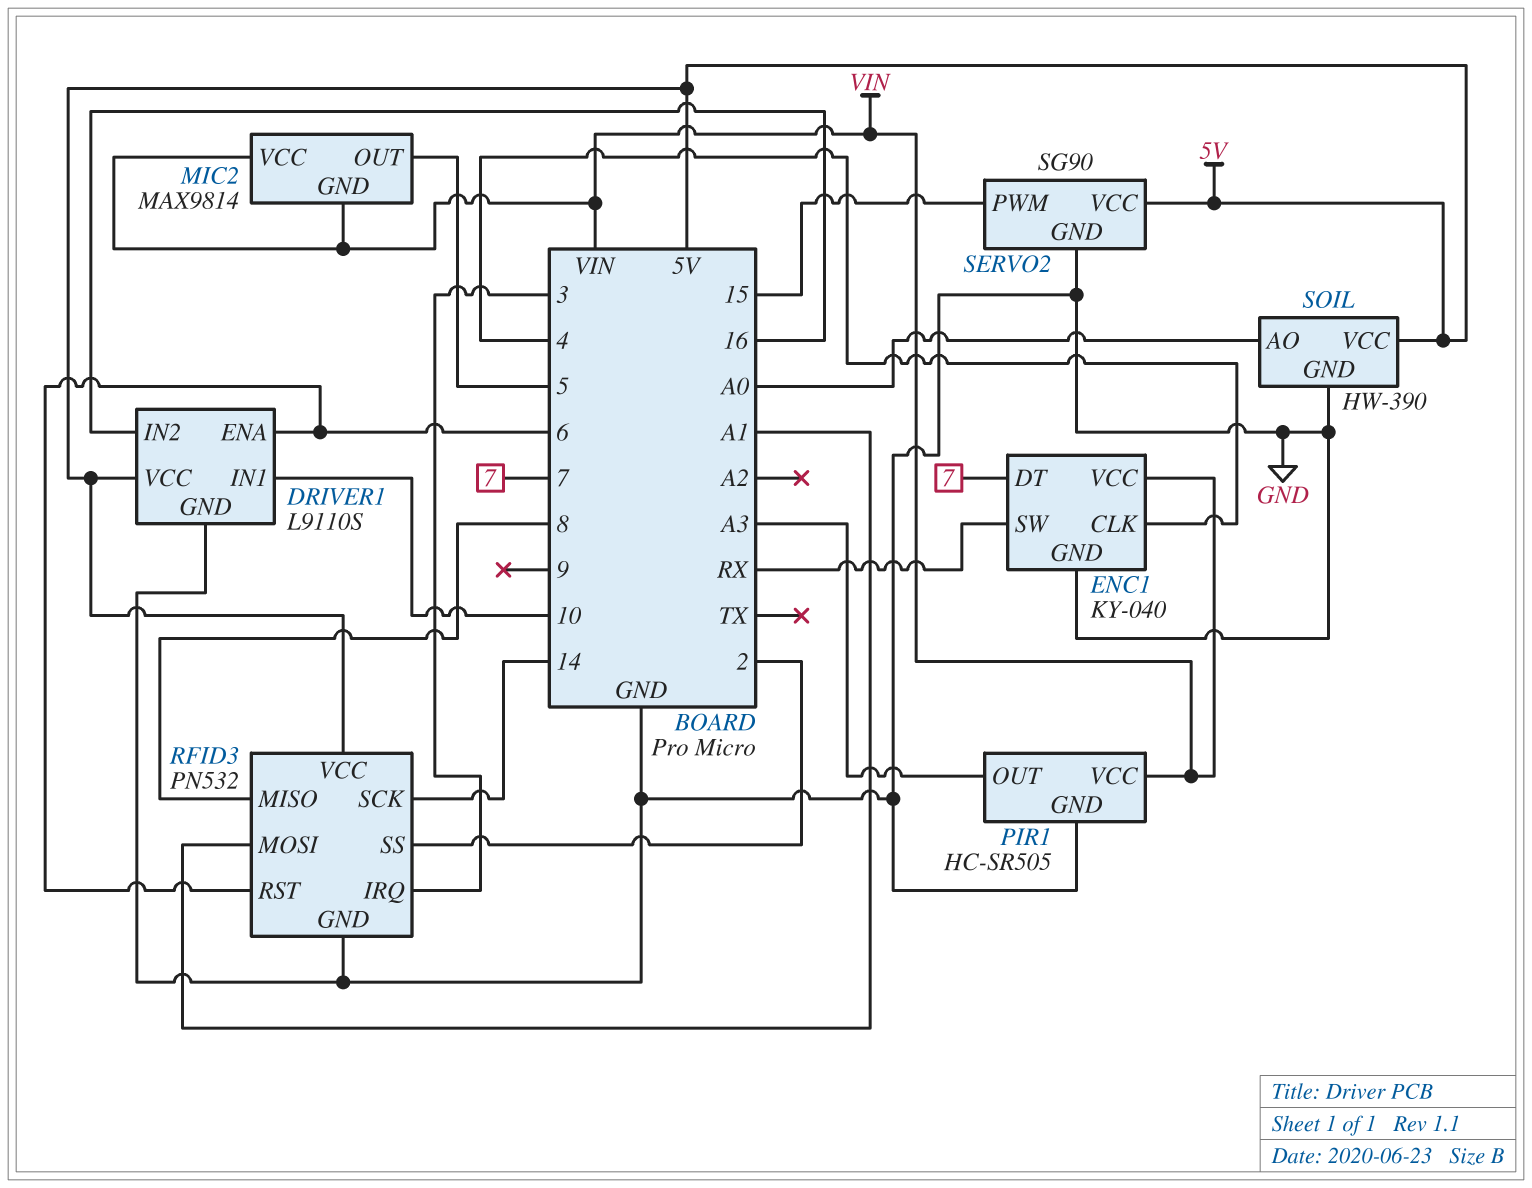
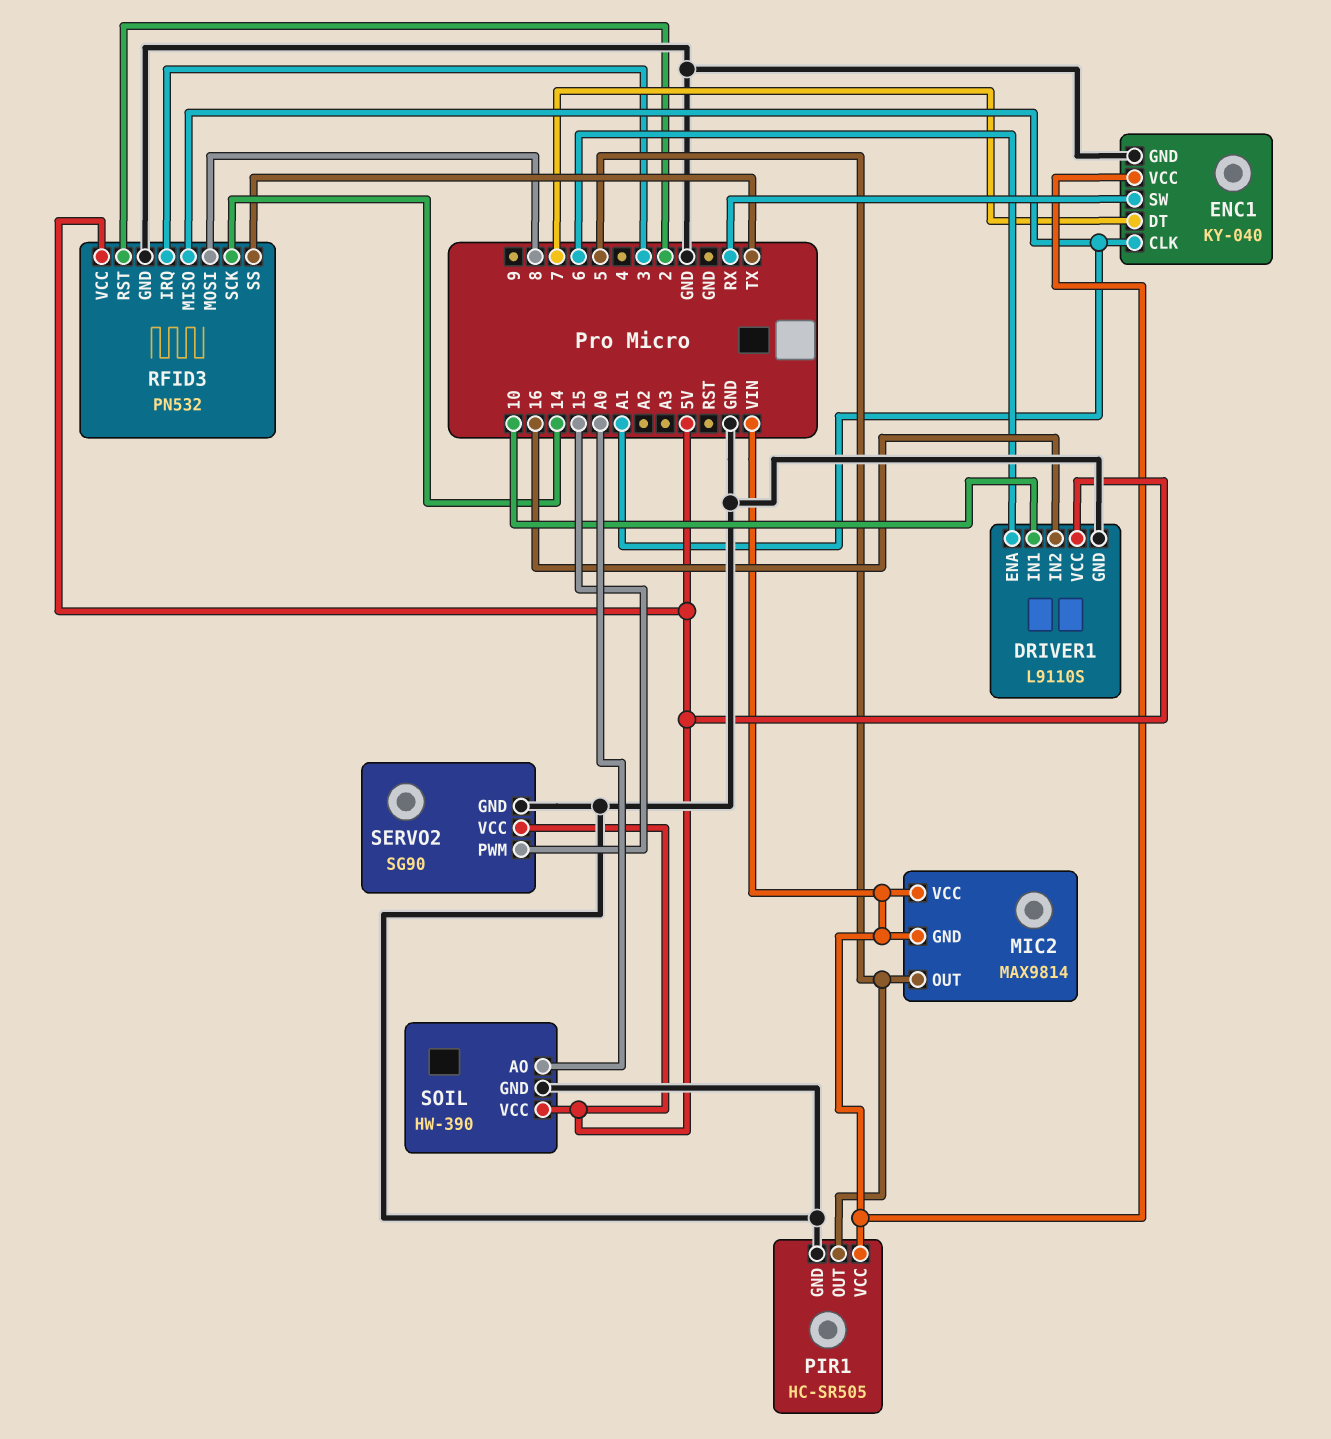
ENC1 pin CLK: 4 -> A1
PIR1 pin OUT: A3 -> 5
RFID3 pin MISO: 8 -> A1
RFID3 pin MOSI: A1 -> 8
RFID3 pin RST: 6 -> 2
RFID3 pin SS: 2 -> TX

